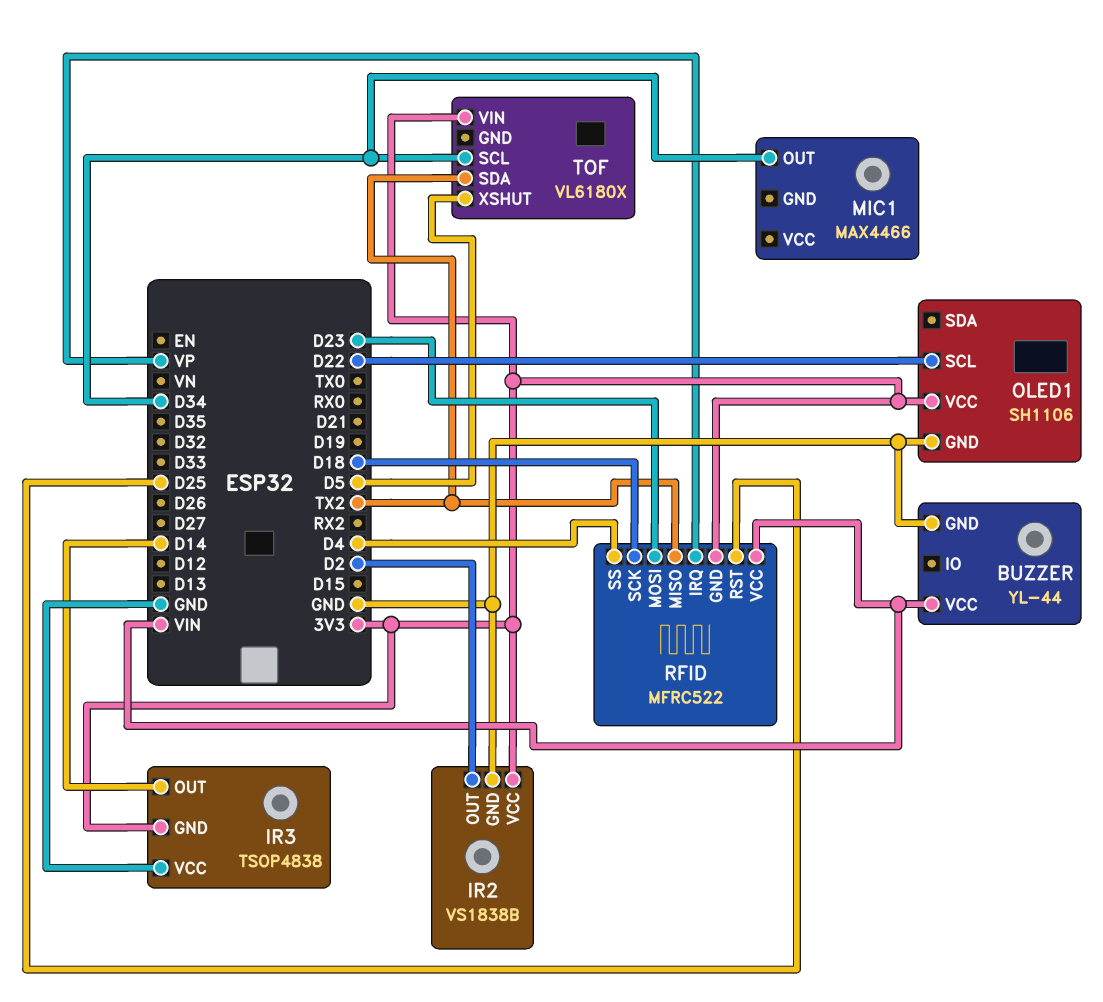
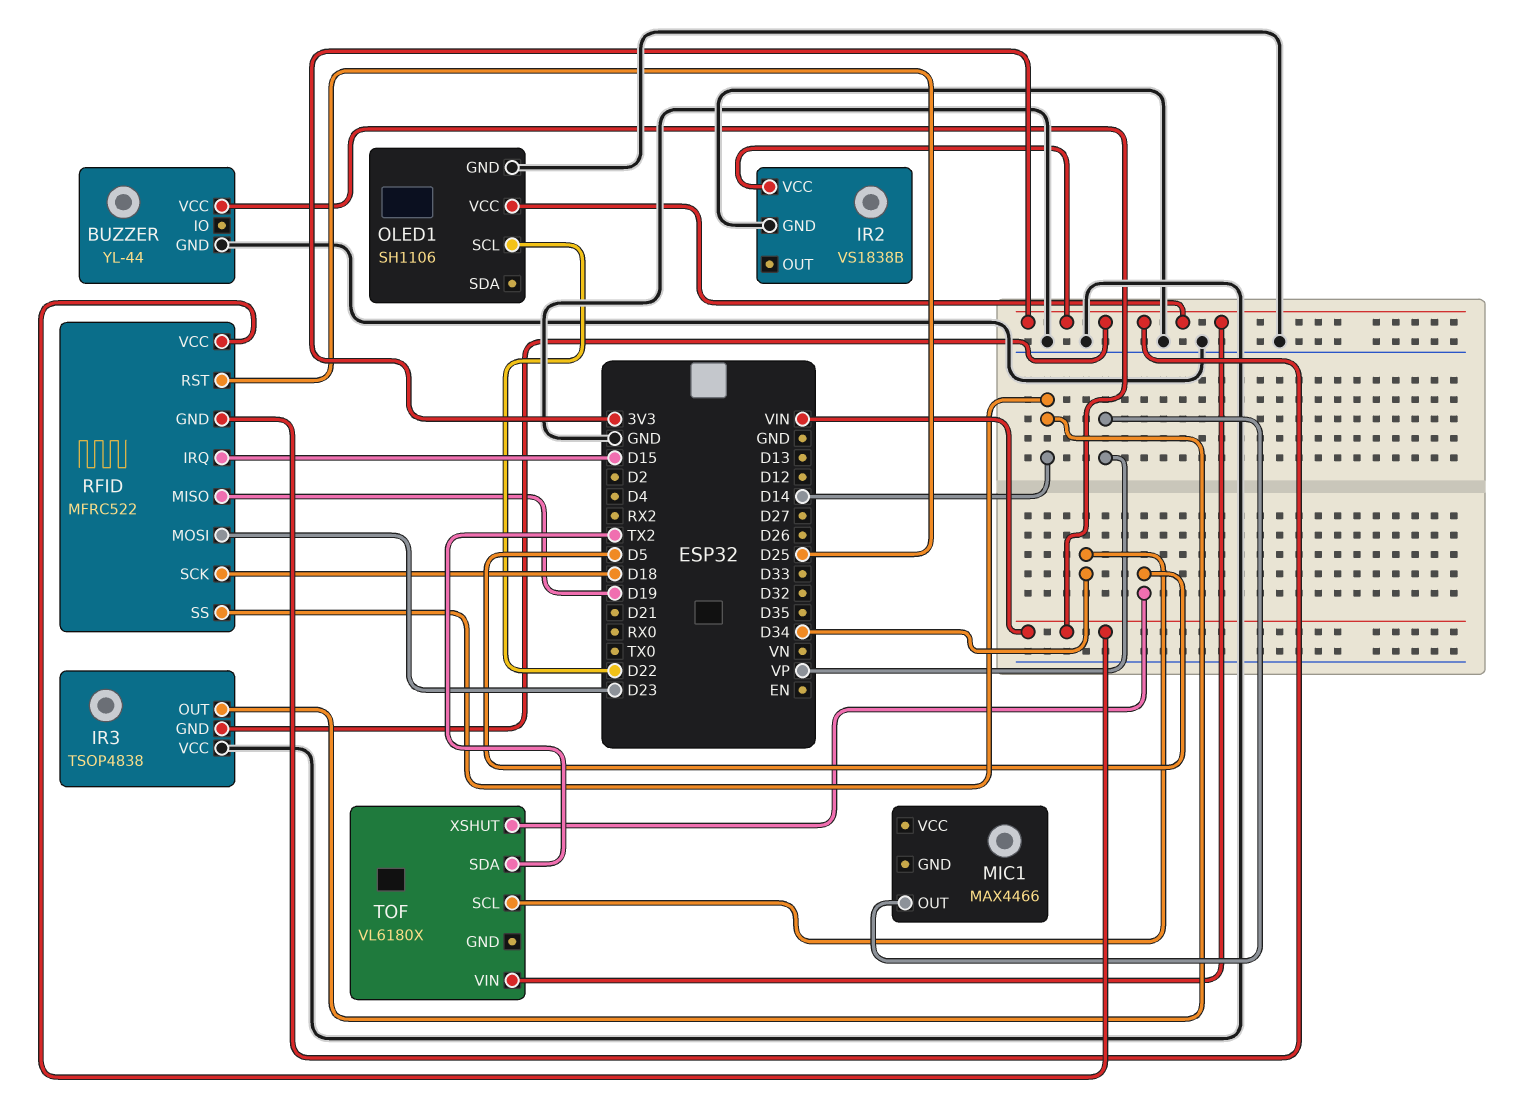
IR2 pin OUT: D2 -> none
MIC1 pin OUT: D34 -> VP
RFID pin IRQ: VP -> D15
RFID pin MISO: TX2 -> D19
RFID pin SS: D4 -> D14

